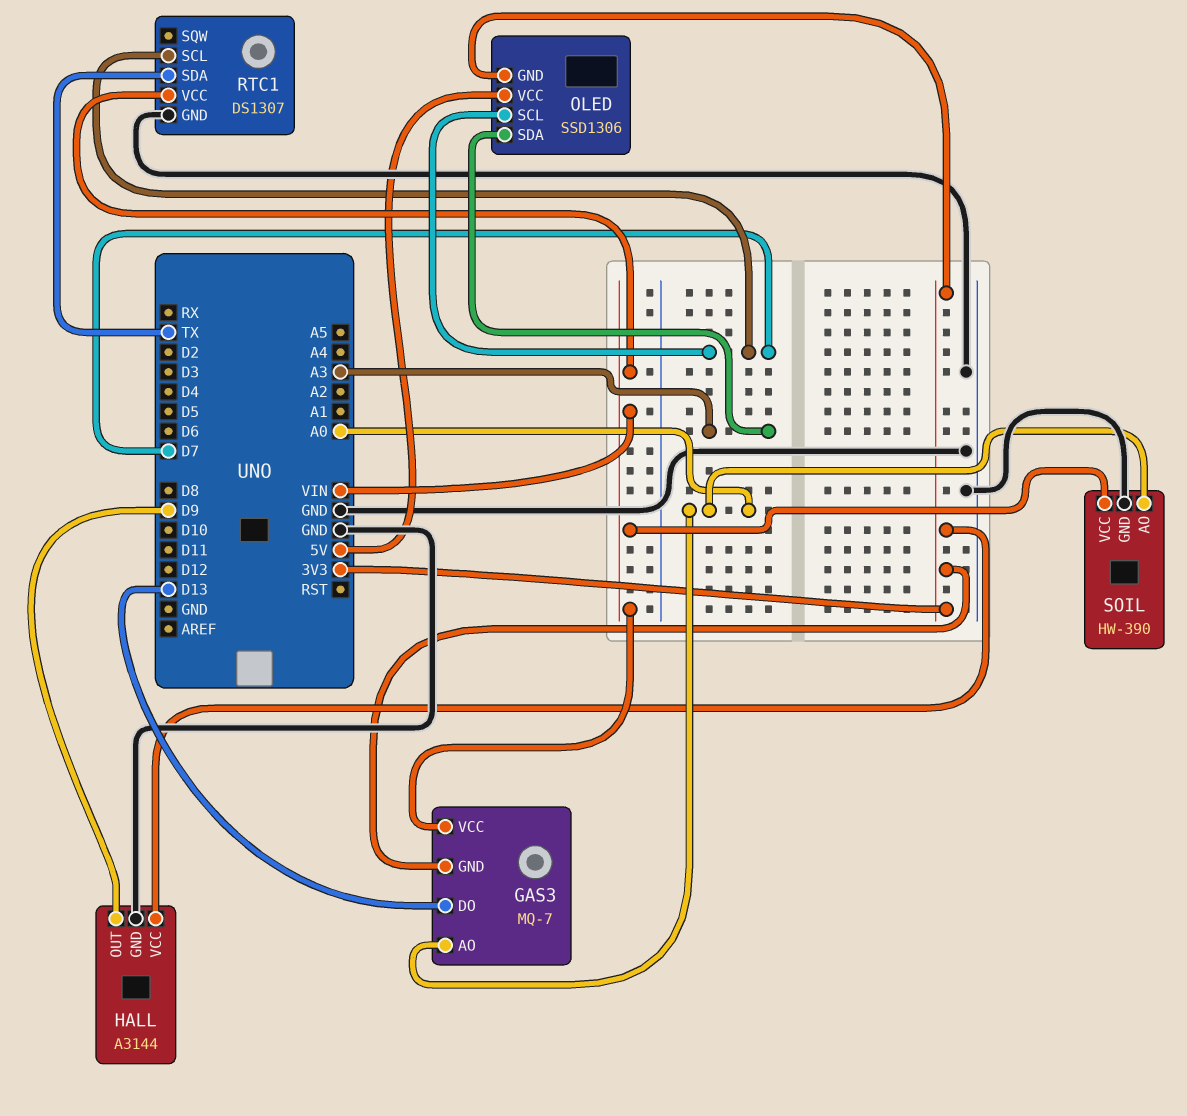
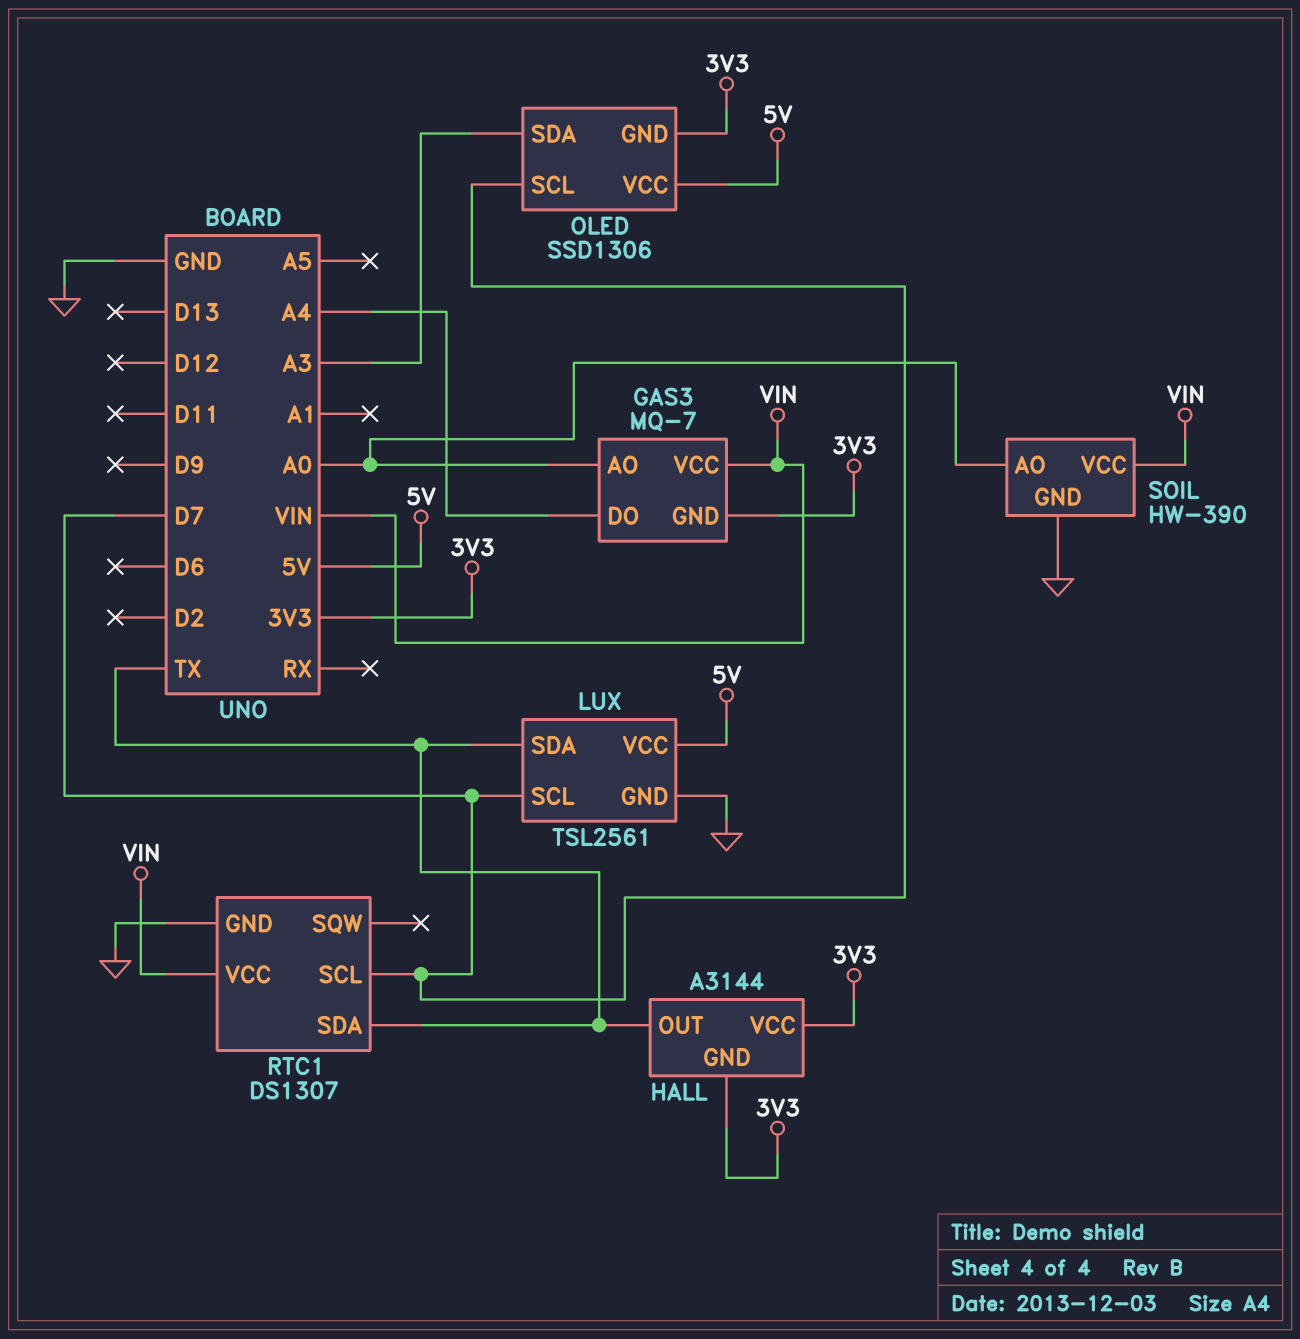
GAS3 pin DO: D13 -> A4
HALL pin GND: GND -> 3V3
HALL pin OUT: D9 -> TX
LUX: none -> TSL2561
LUX pin GND: none -> GND
LUX pin SCL: none -> D7
LUX pin SDA: none -> TX
LUX pin VCC: none -> 5V

